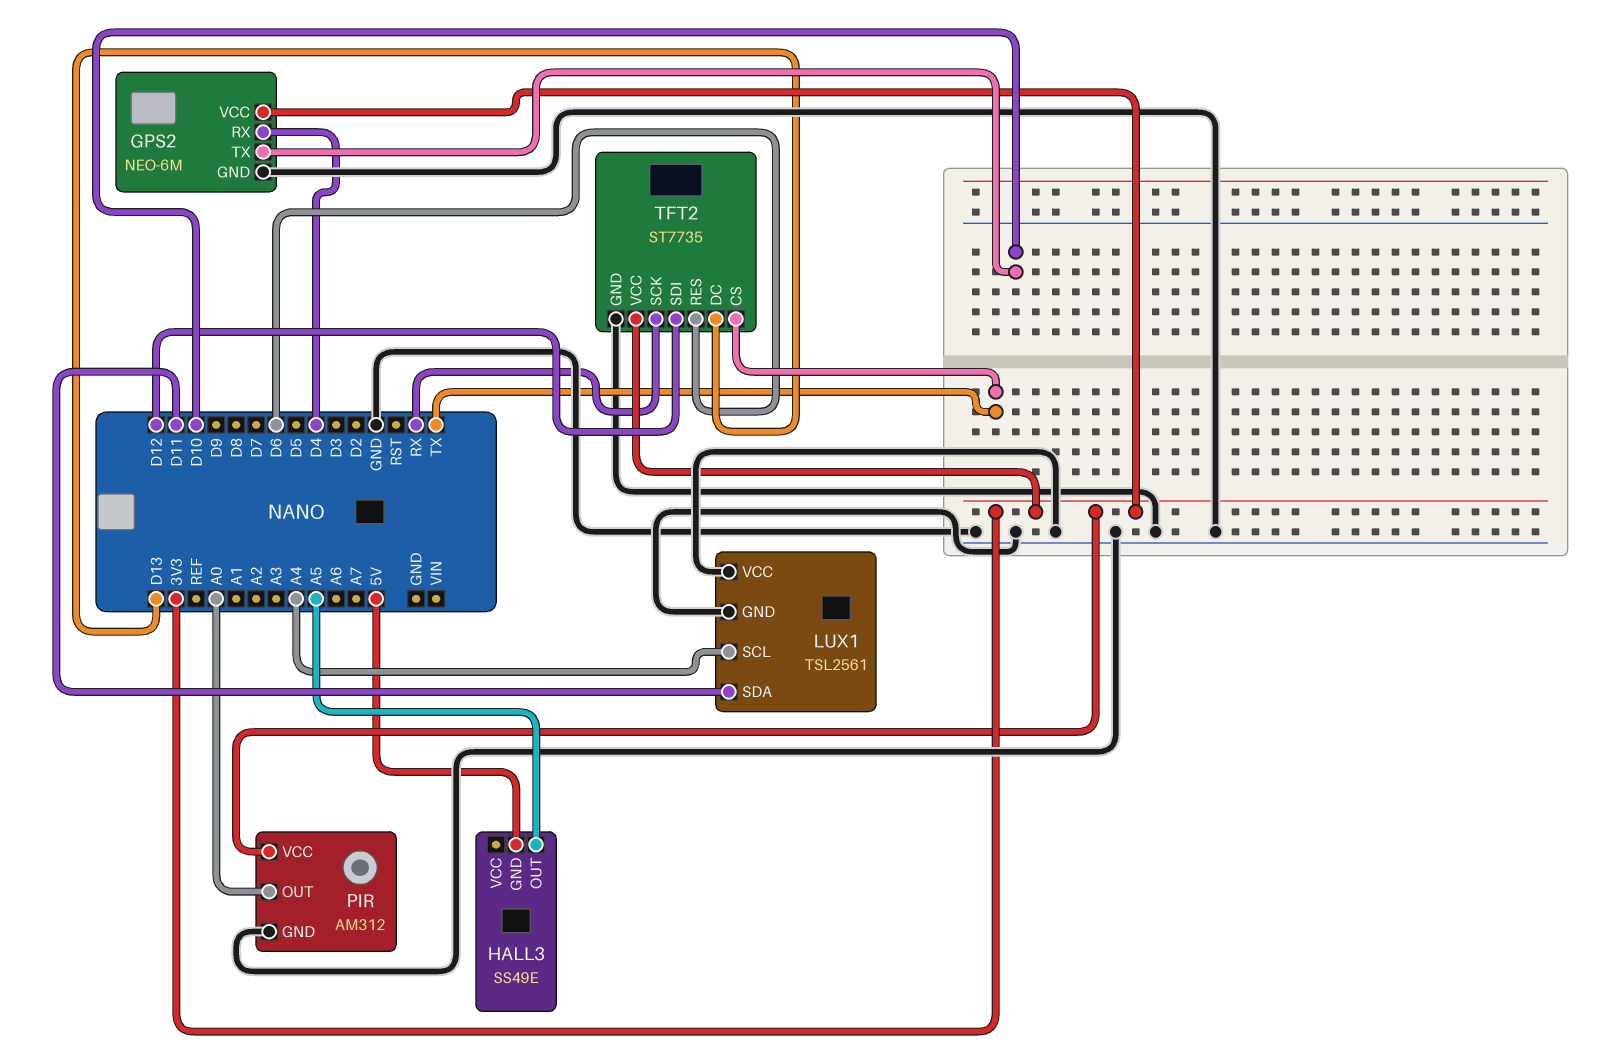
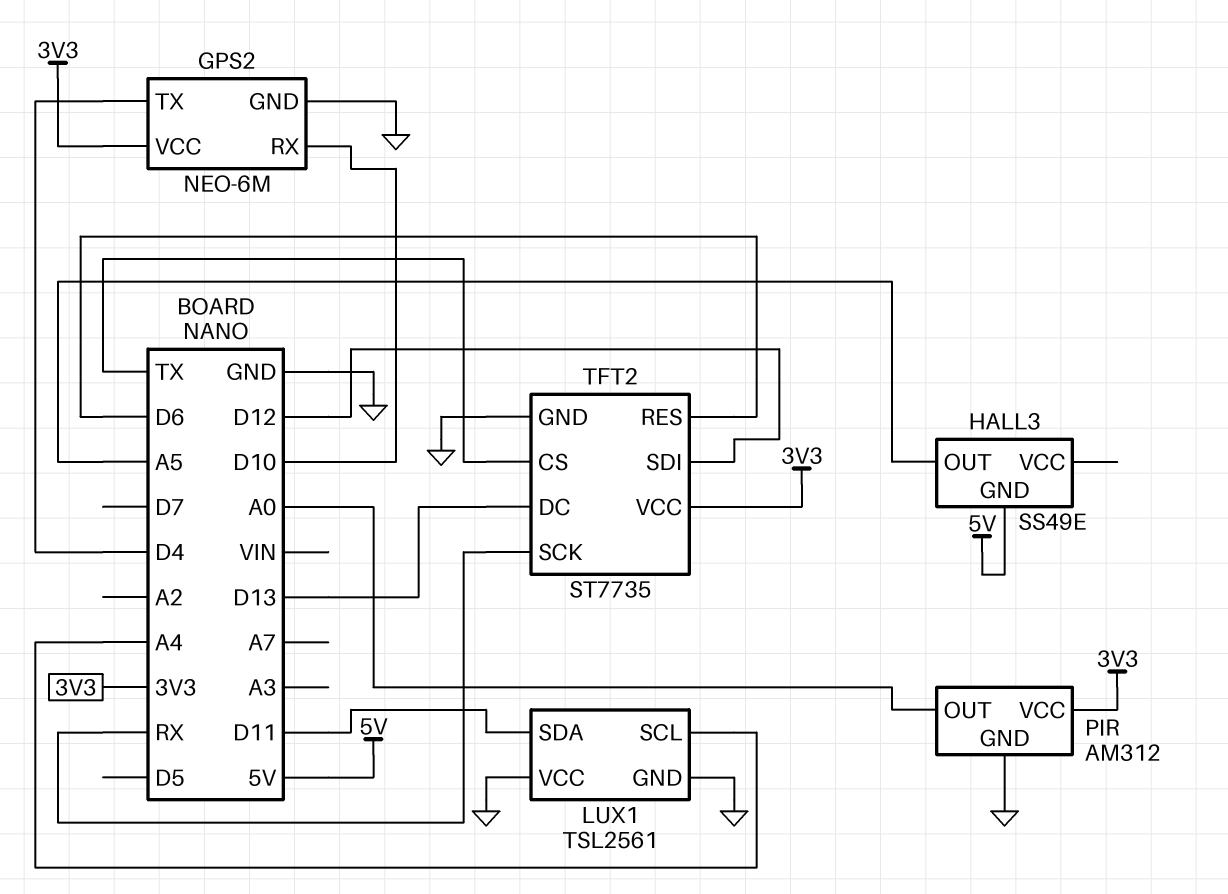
GPS2 pin RX: D4 -> D10
GPS2 pin TX: D10 -> D4

